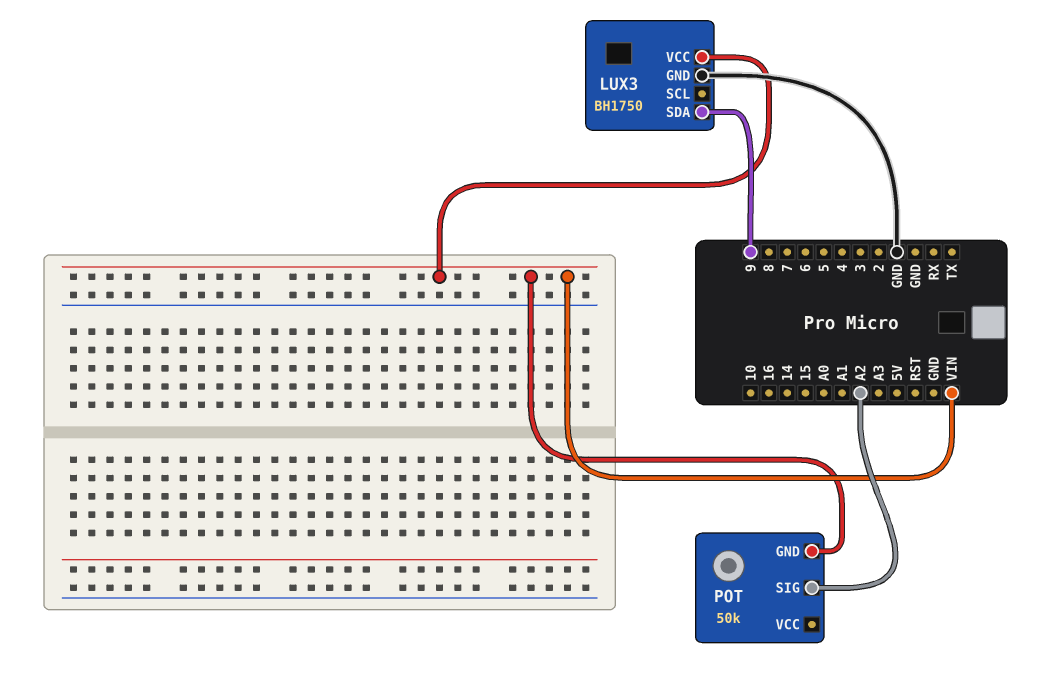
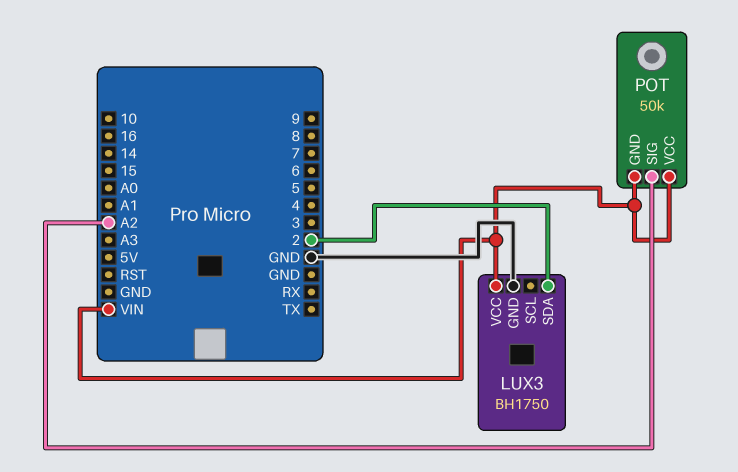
LUX3 pin SDA: 9 -> 2
POT pin VCC: none -> VIN

